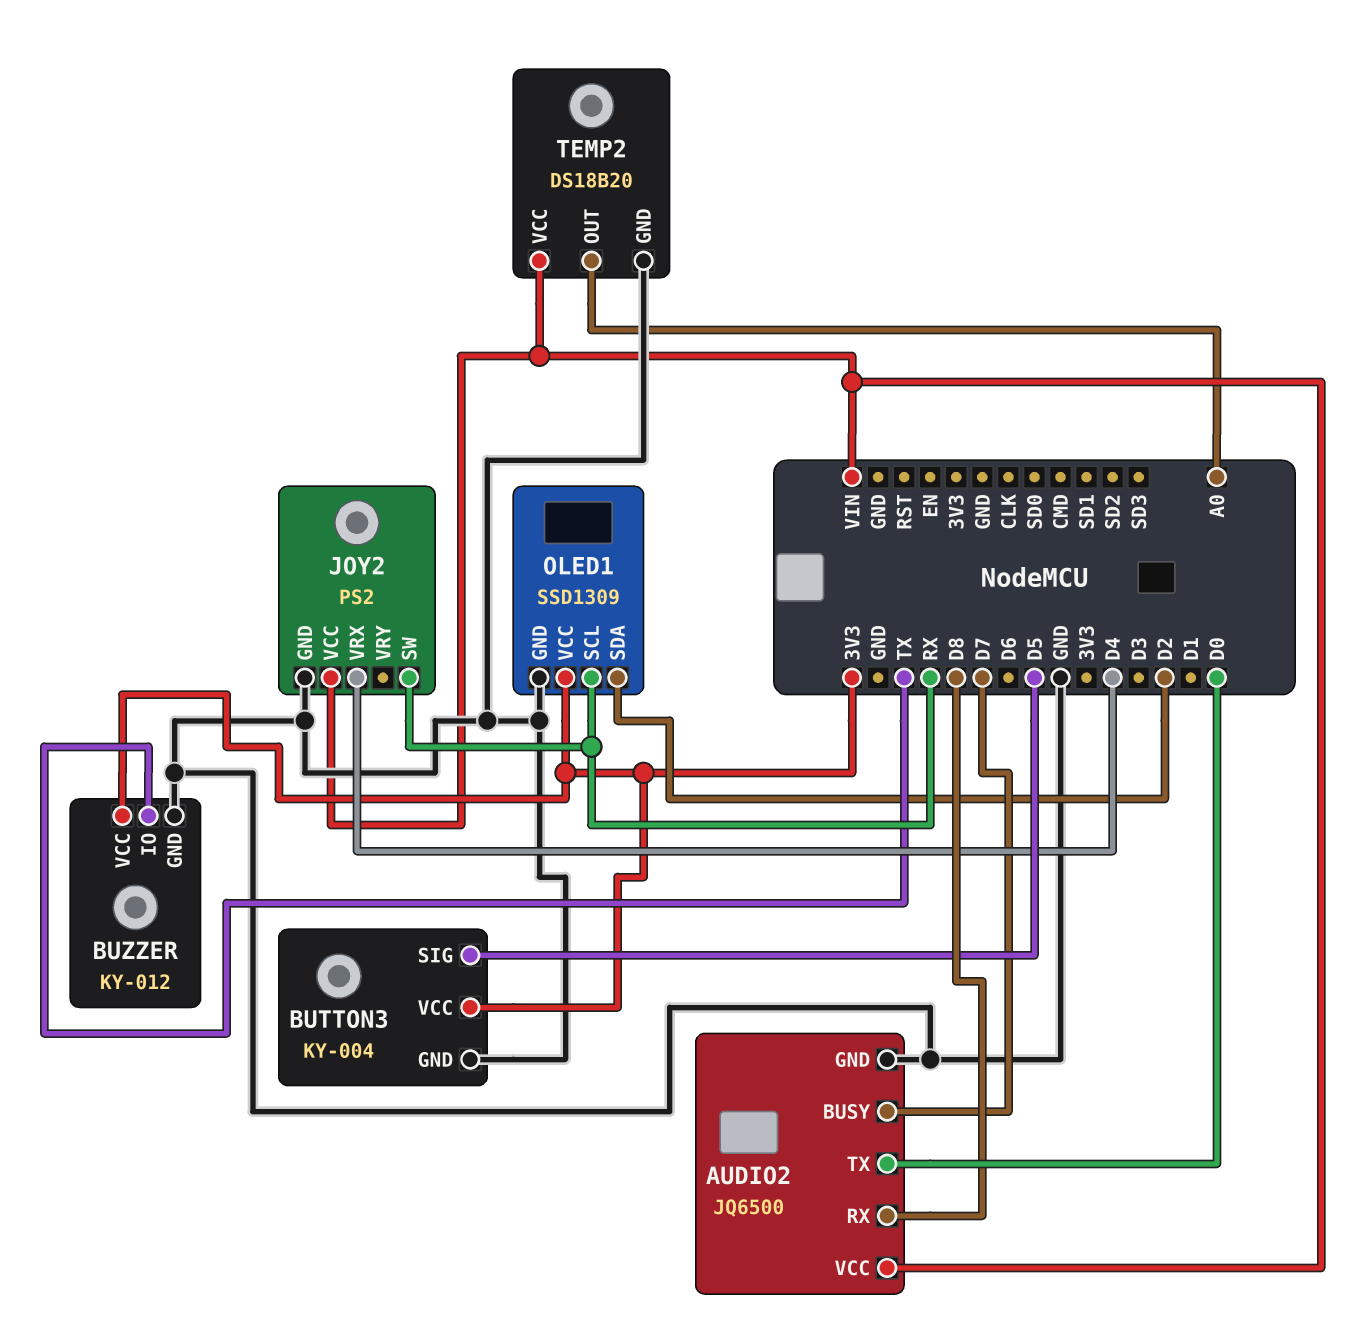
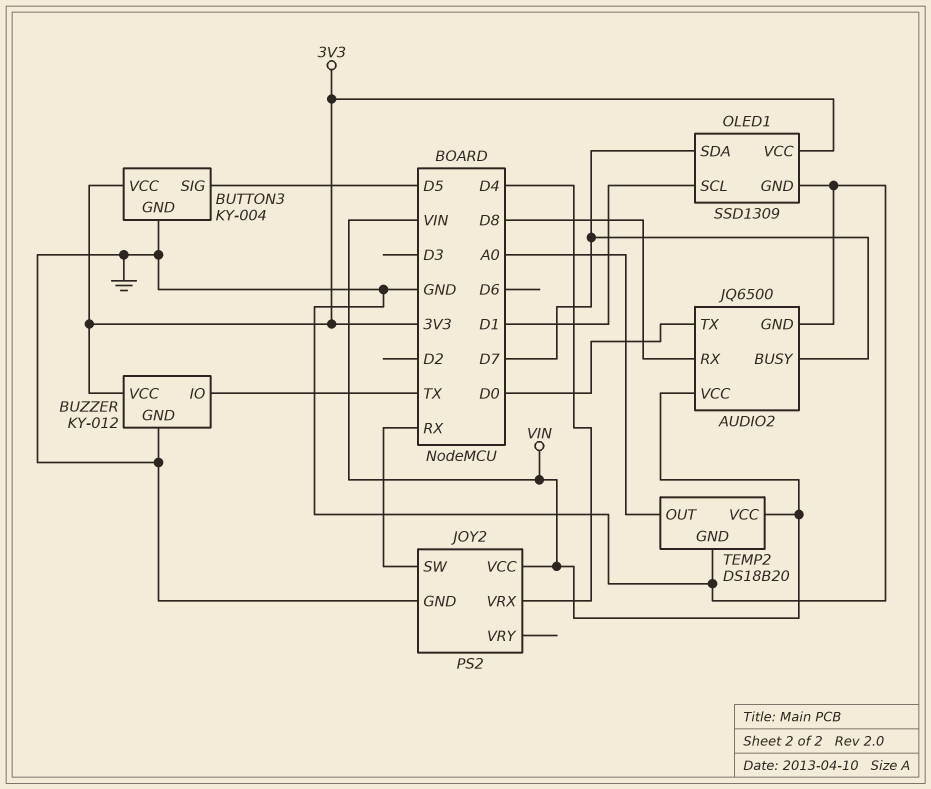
OLED1 pin SCL: RX -> D1
OLED1 pin SDA: D2 -> D7

